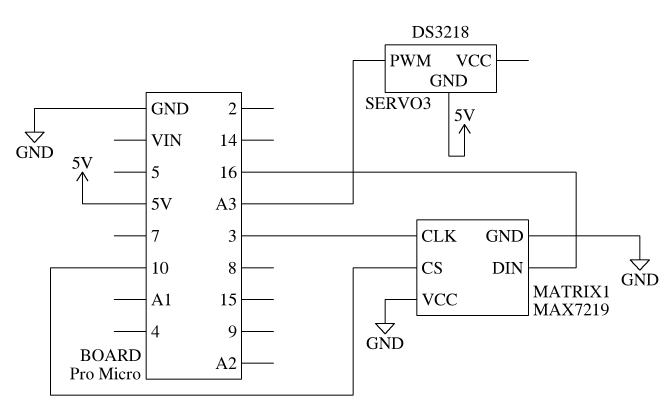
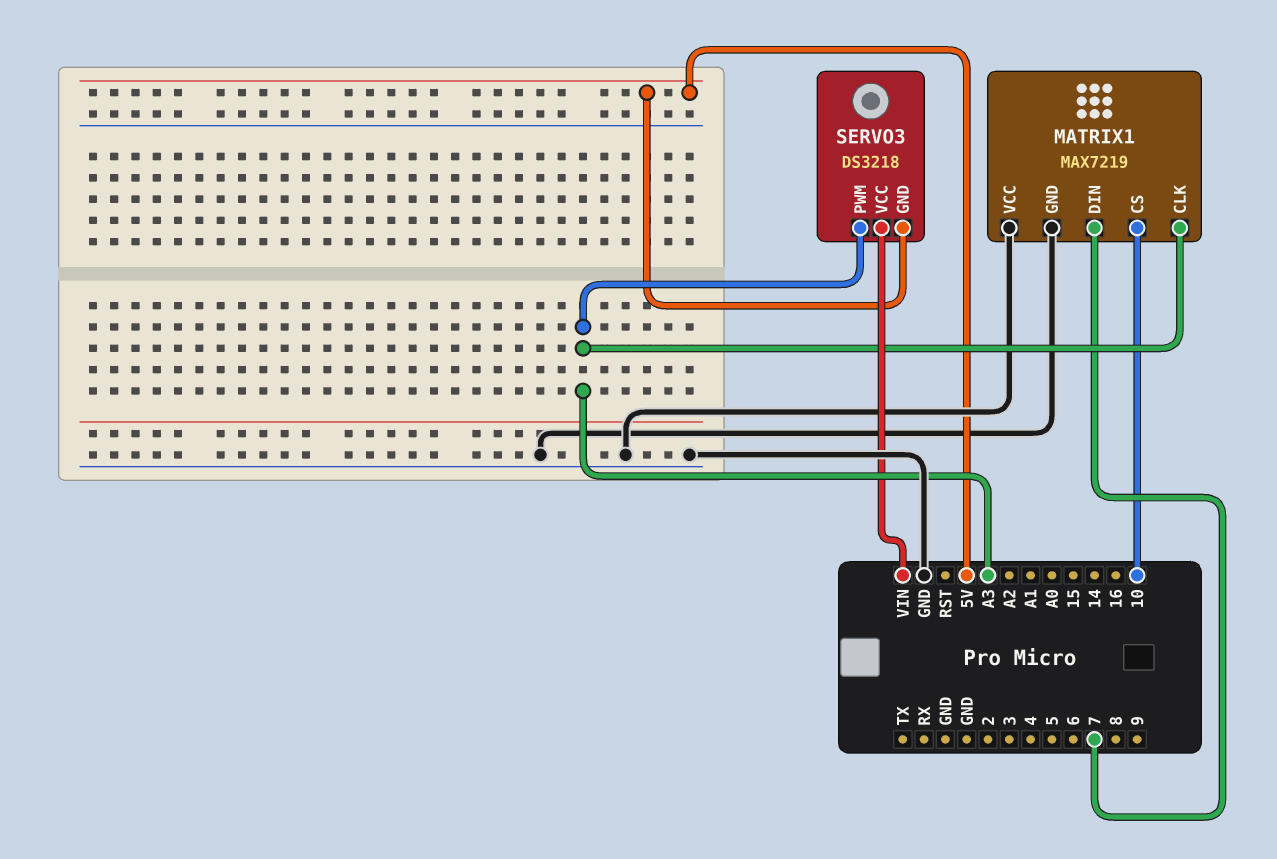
MATRIX1 pin CLK: 3 -> A3
MATRIX1 pin DIN: 16 -> 7
SERVO3 pin VCC: none -> VIN

